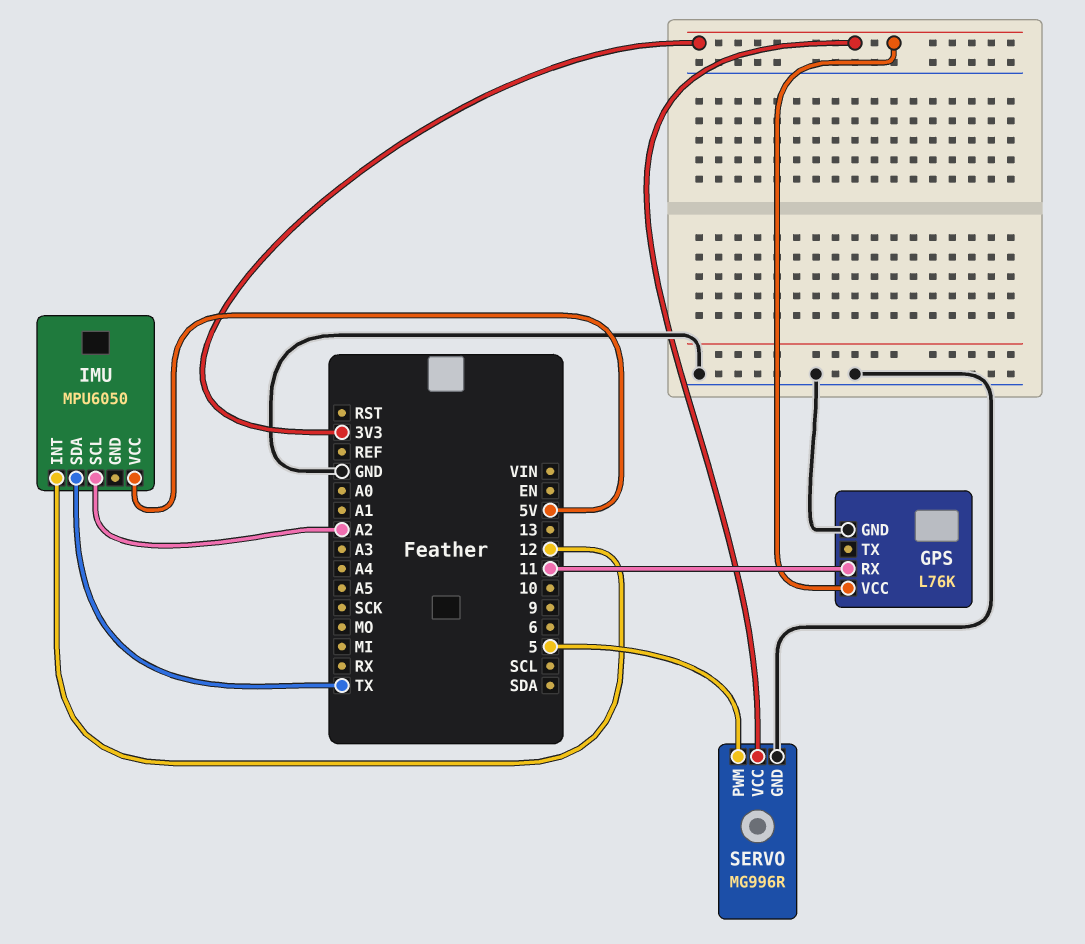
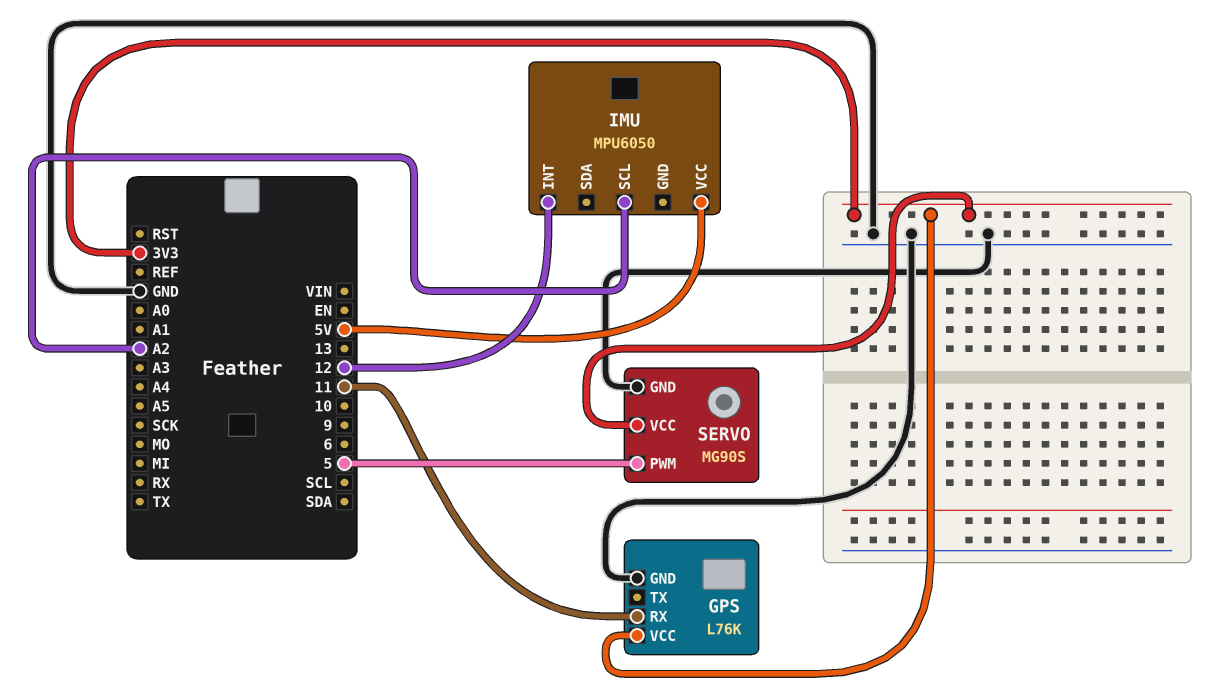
IMU pin SDA: TX -> none
SERVO: MG996R -> MG90S

